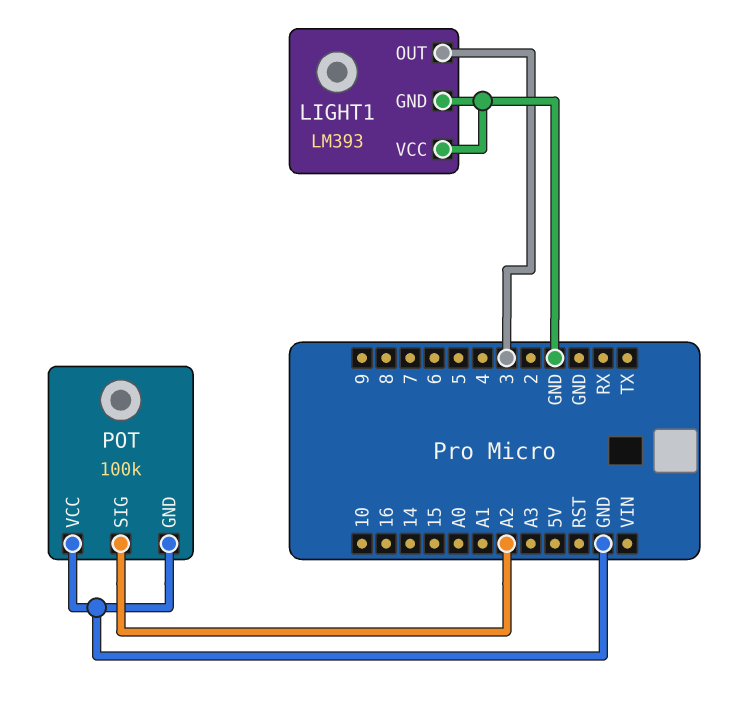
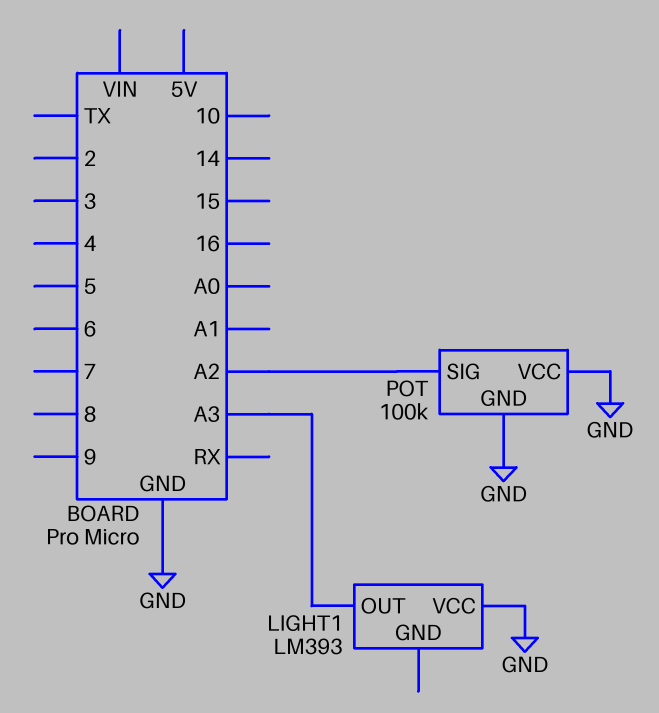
LIGHT1 pin GND: GND -> none
LIGHT1 pin OUT: 3 -> A3

